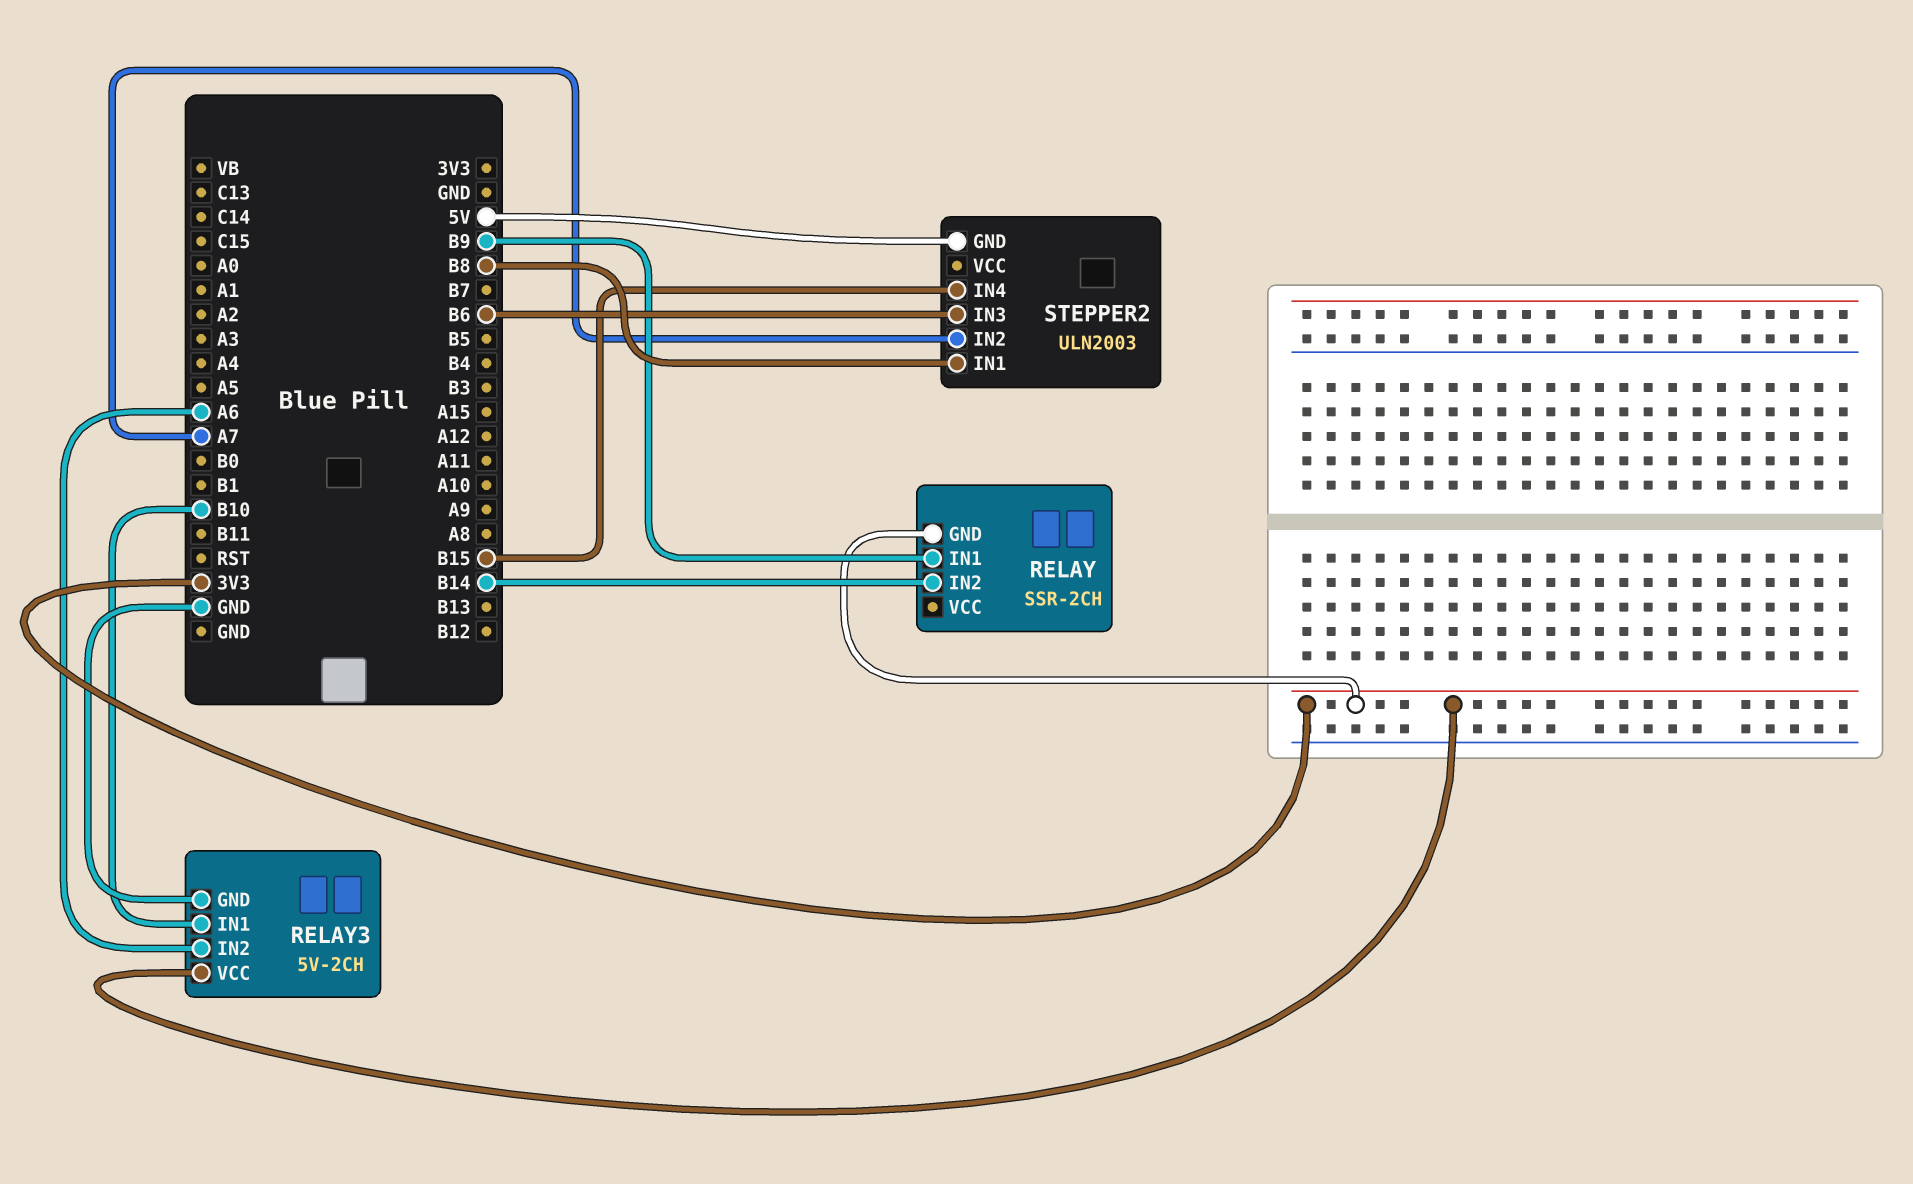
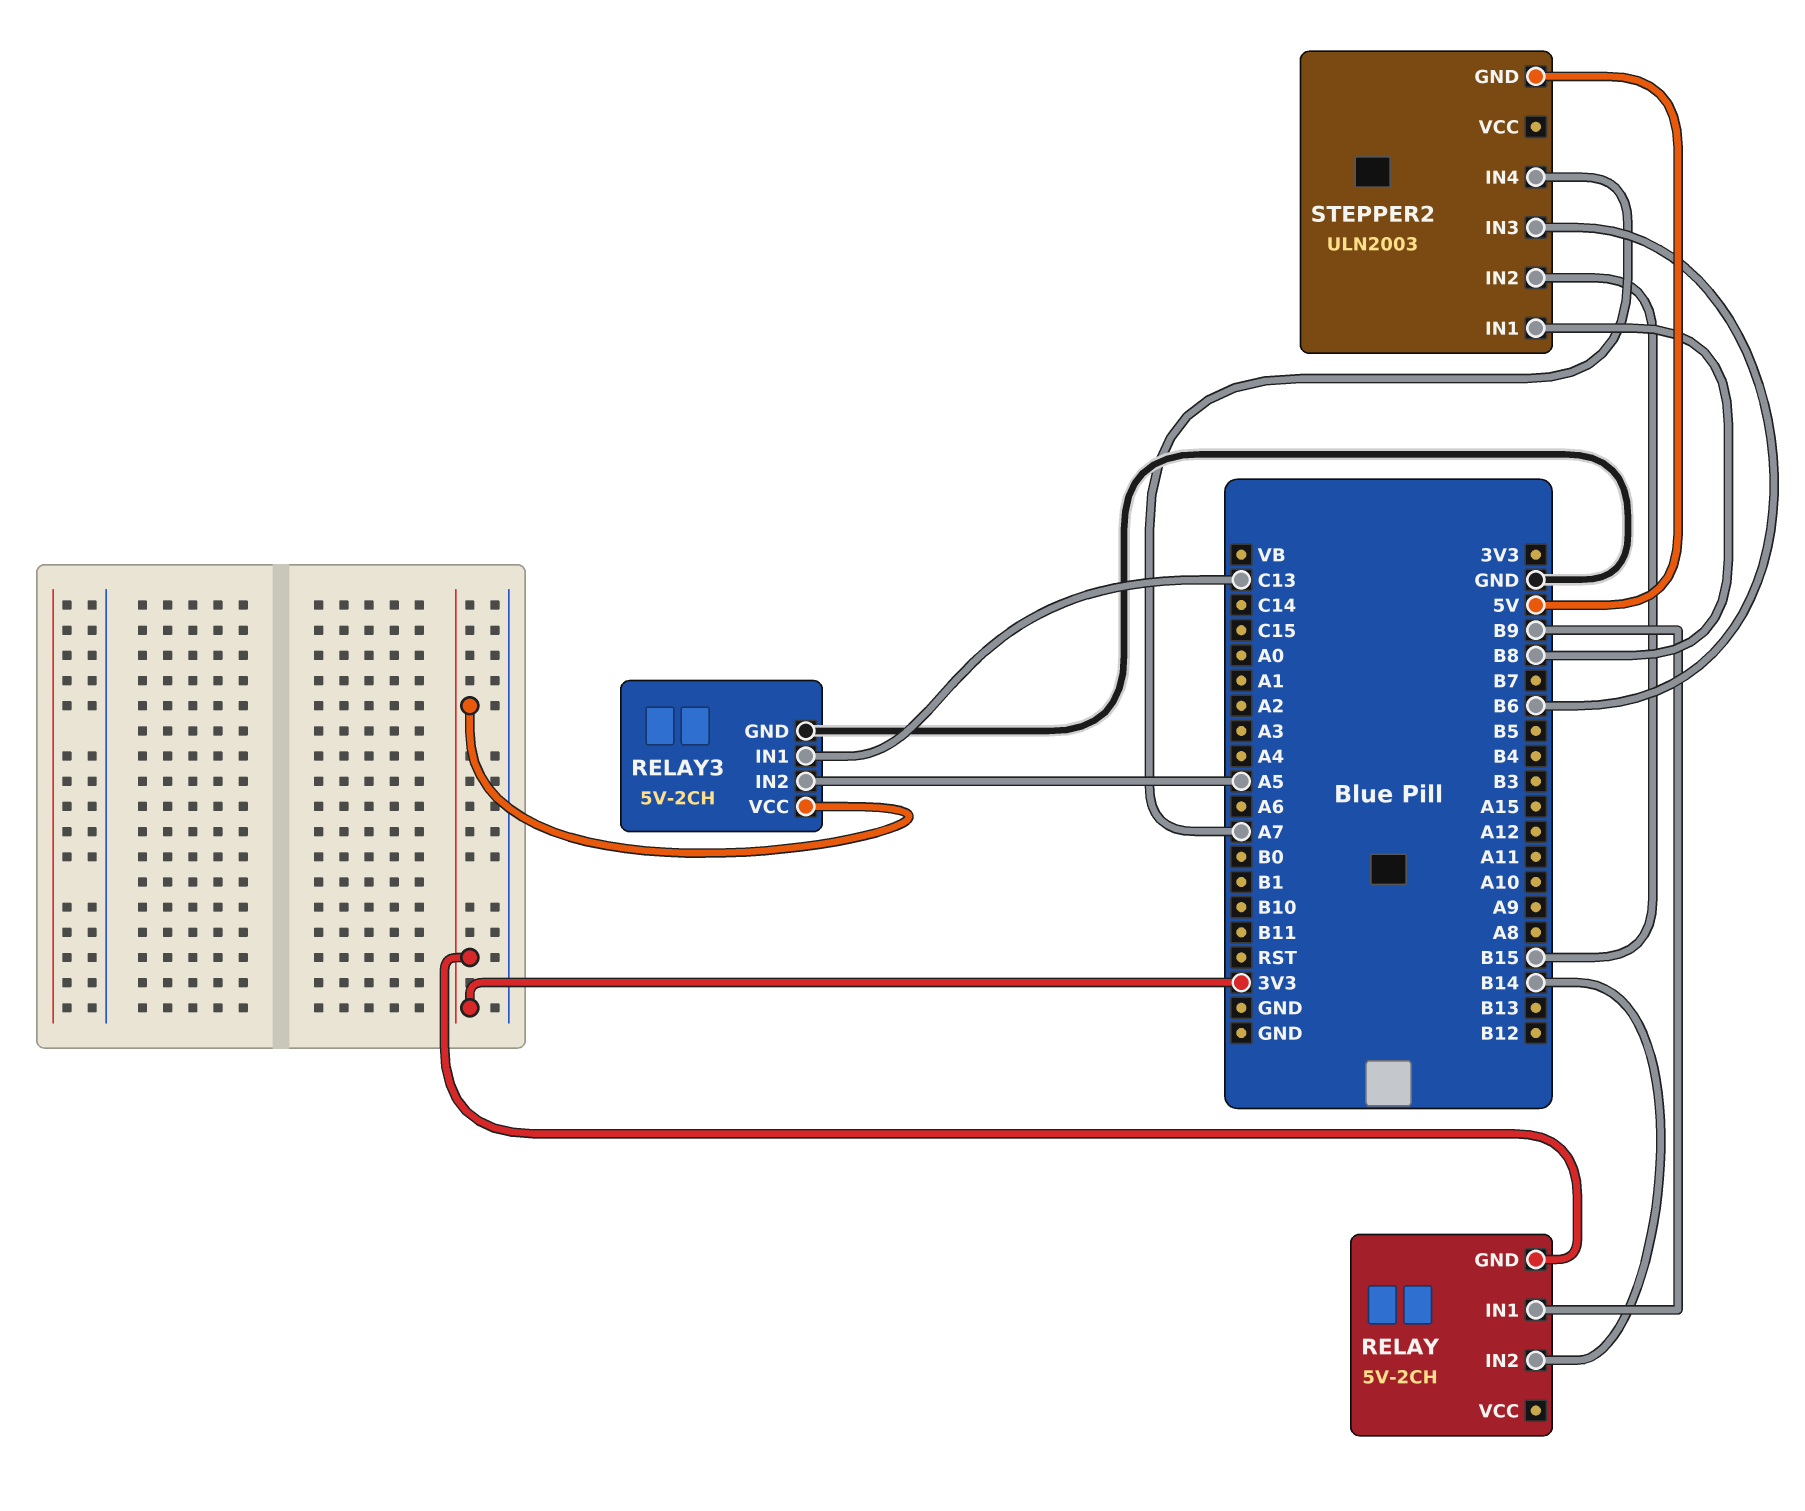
RELAY: SSR-2CH -> 5V-2CH
RELAY3 pin IN1: B10 -> C13
RELAY3 pin IN2: A6 -> A5
STEPPER2 pin IN2: A7 -> B15
STEPPER2 pin IN4: B15 -> A7

